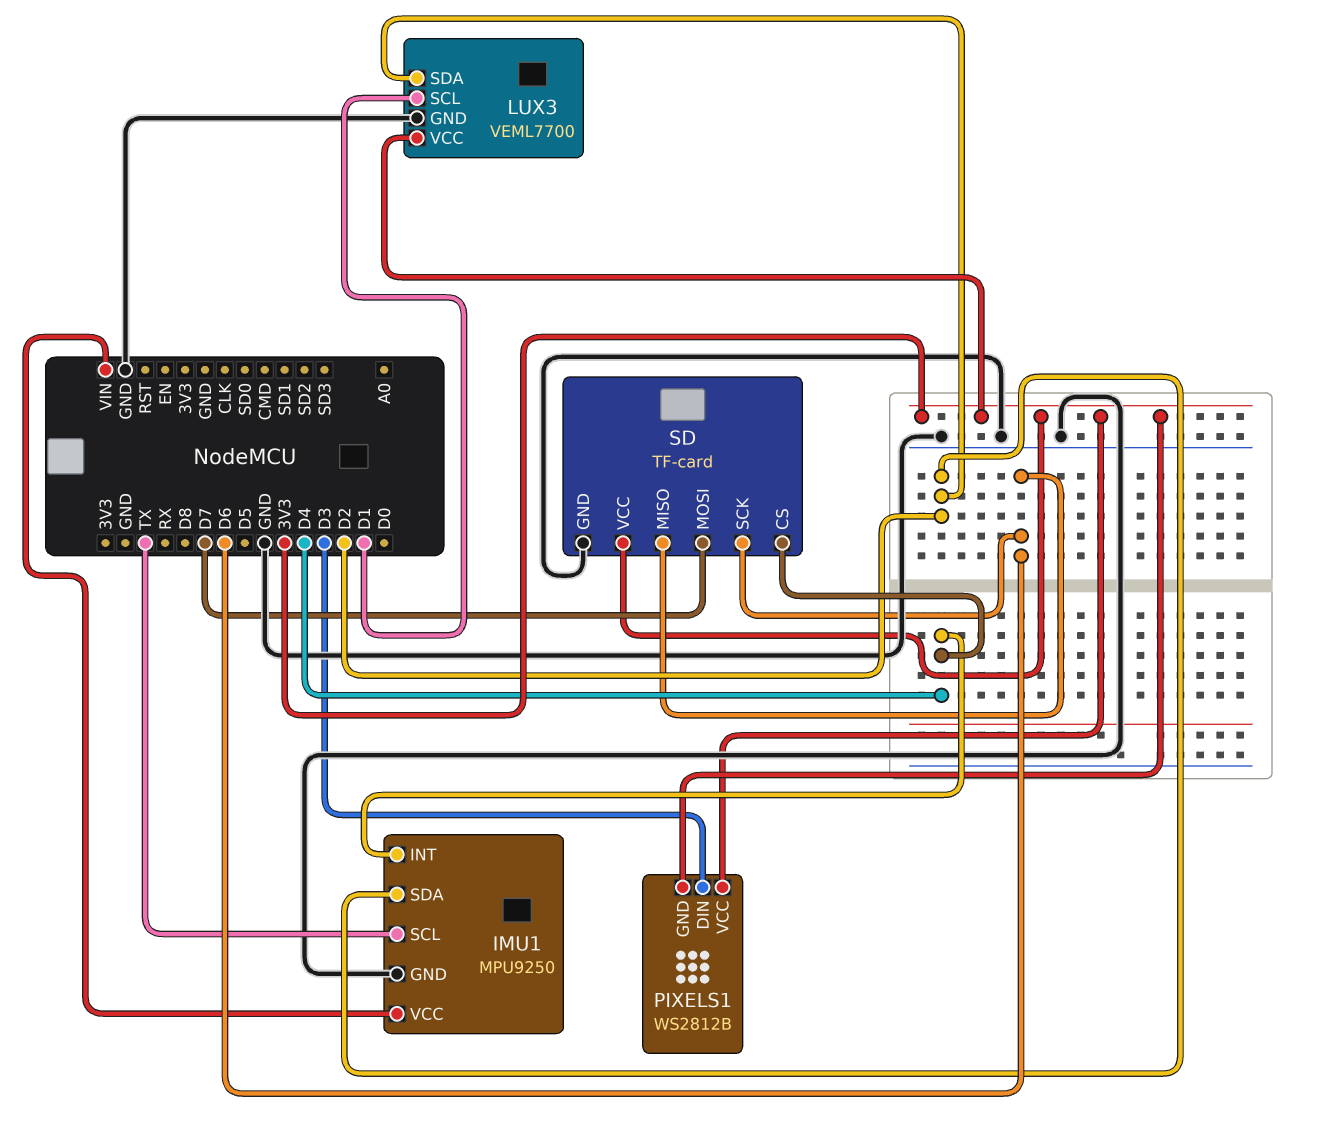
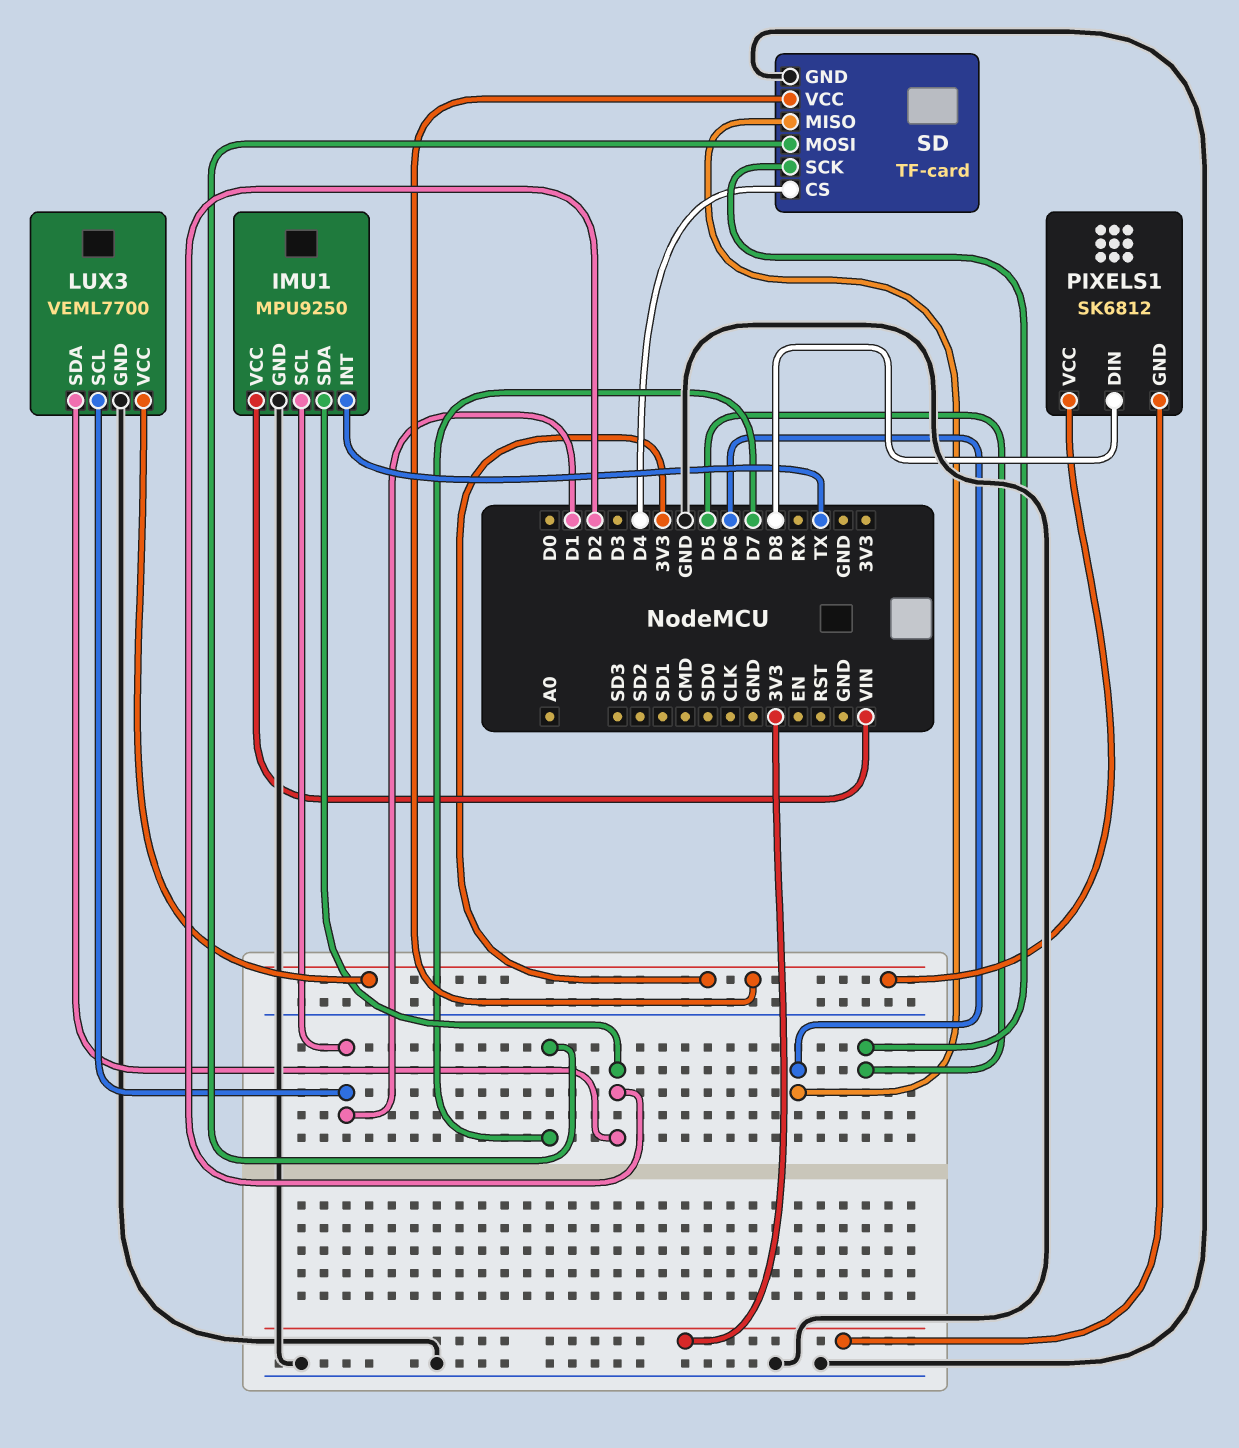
IMU1 pin INT: D4 -> TX
IMU1 pin SCL: TX -> D1
PIXELS1: WS2812B -> SK6812
PIXELS1 pin DIN: D3 -> D8
SD pin SCK: D6 -> D5

